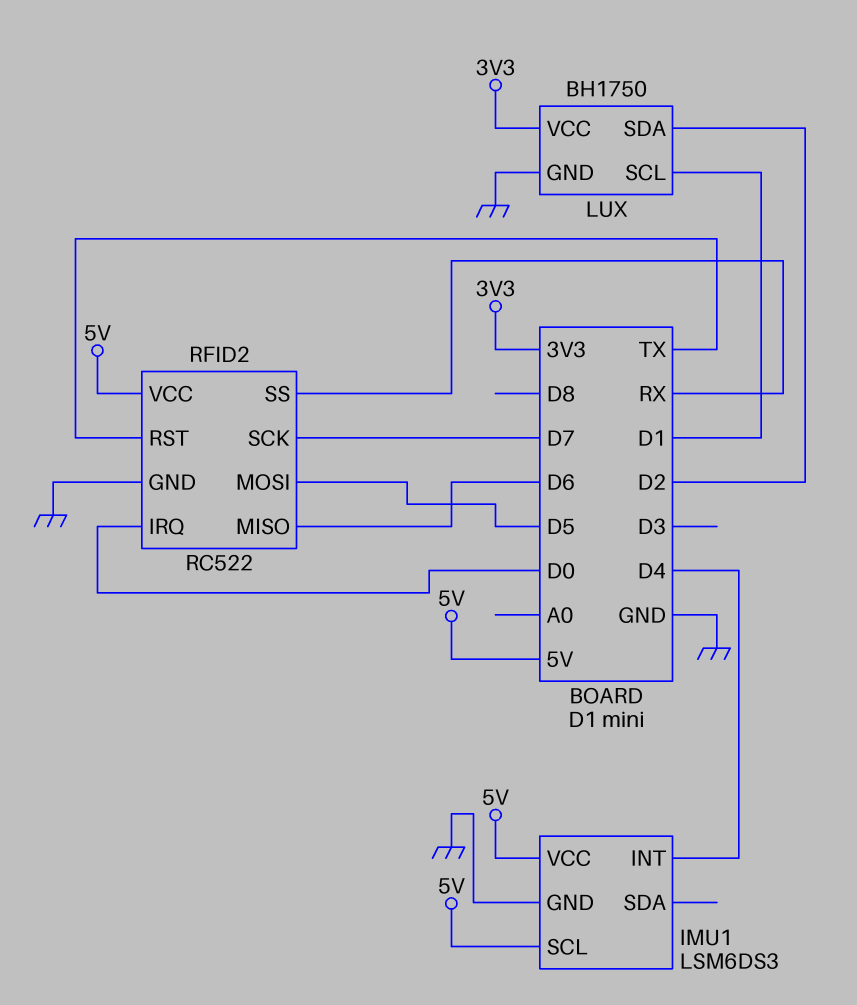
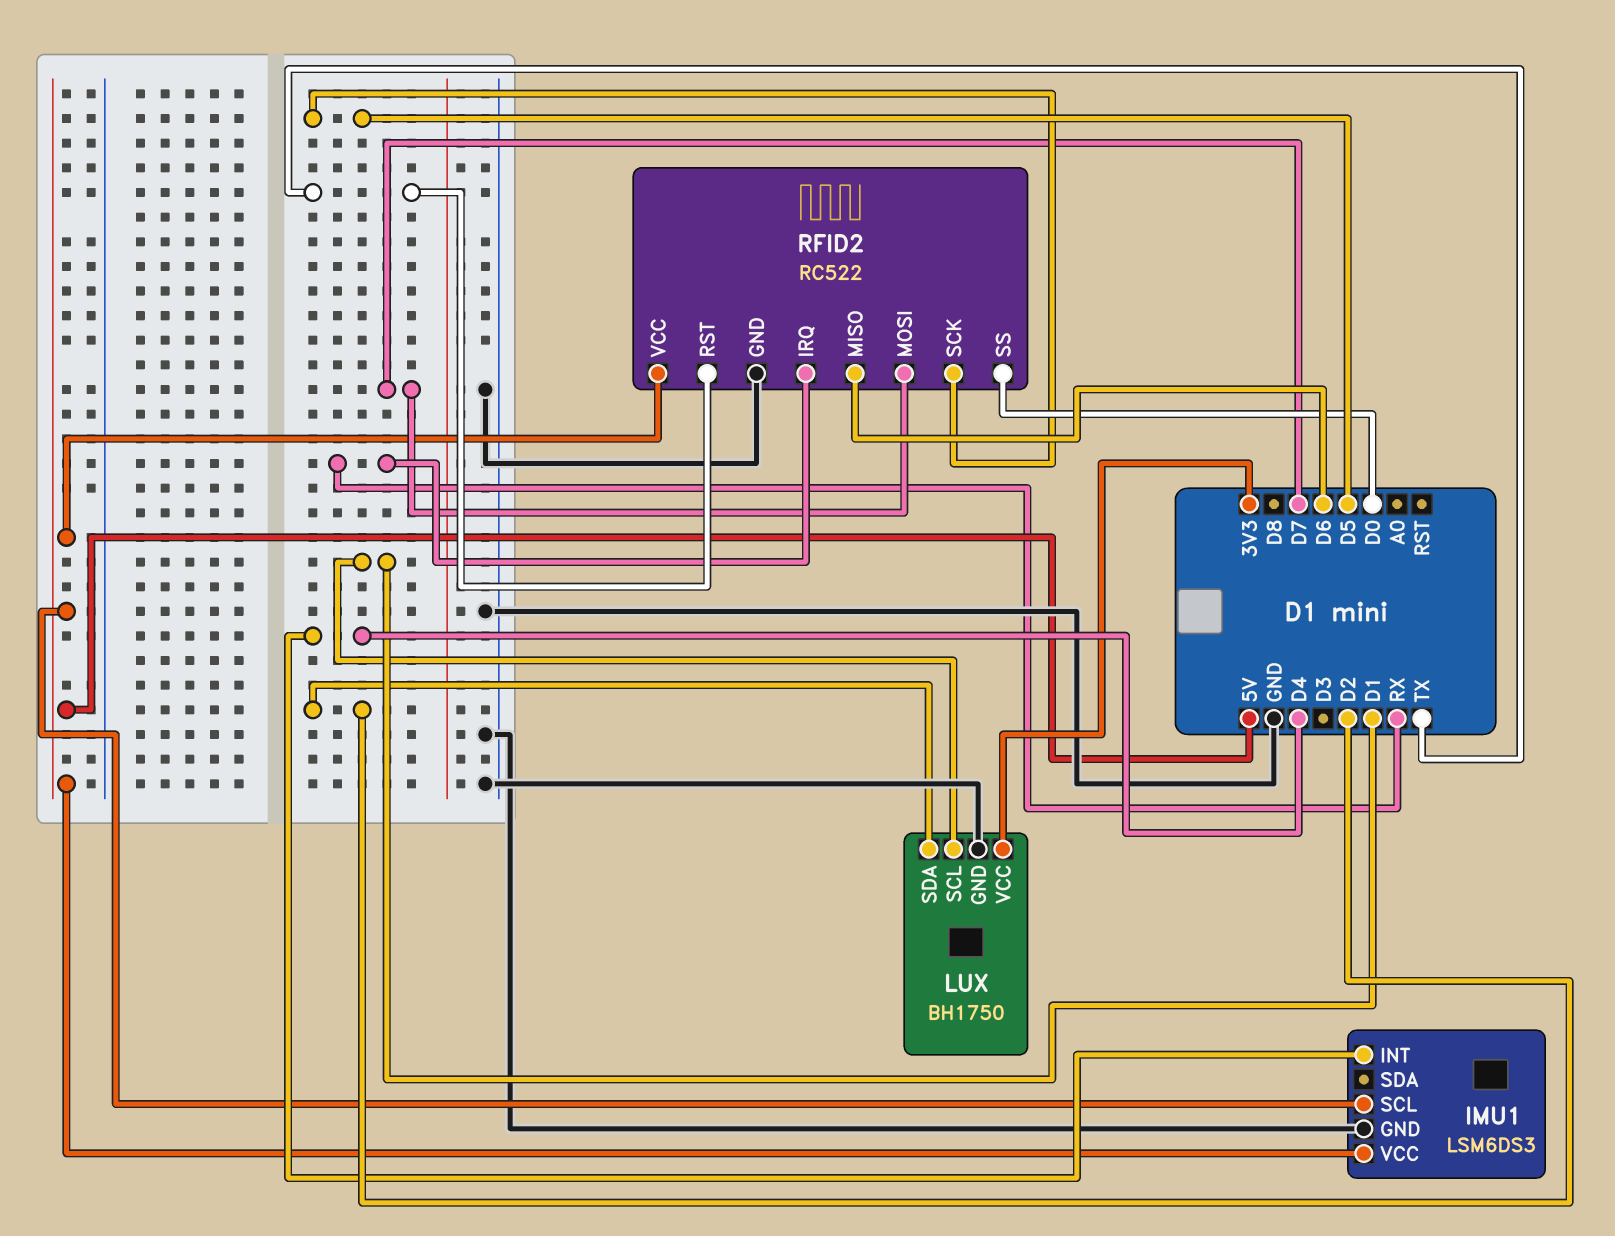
RFID2 pin IRQ: D0 -> RX
RFID2 pin MOSI: D5 -> D7
RFID2 pin SCK: D7 -> D5
RFID2 pin SS: RX -> D0

